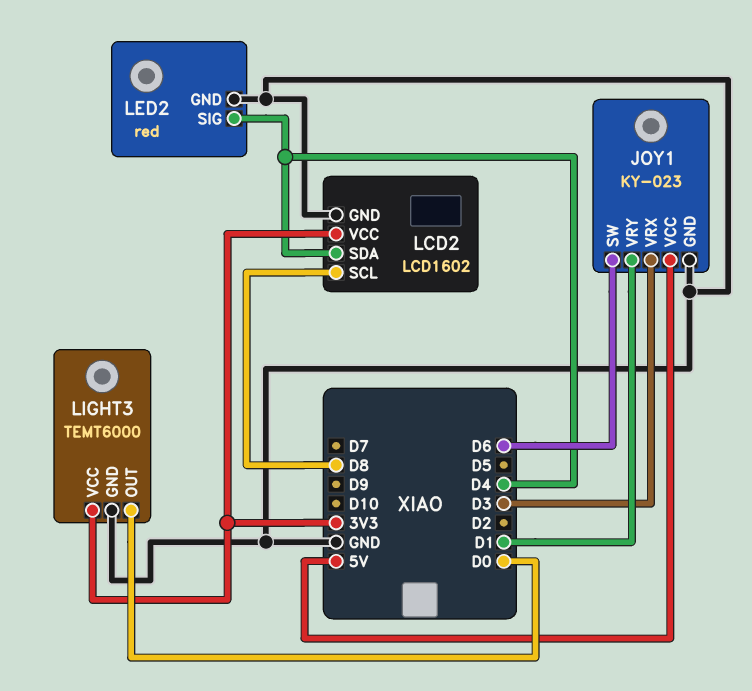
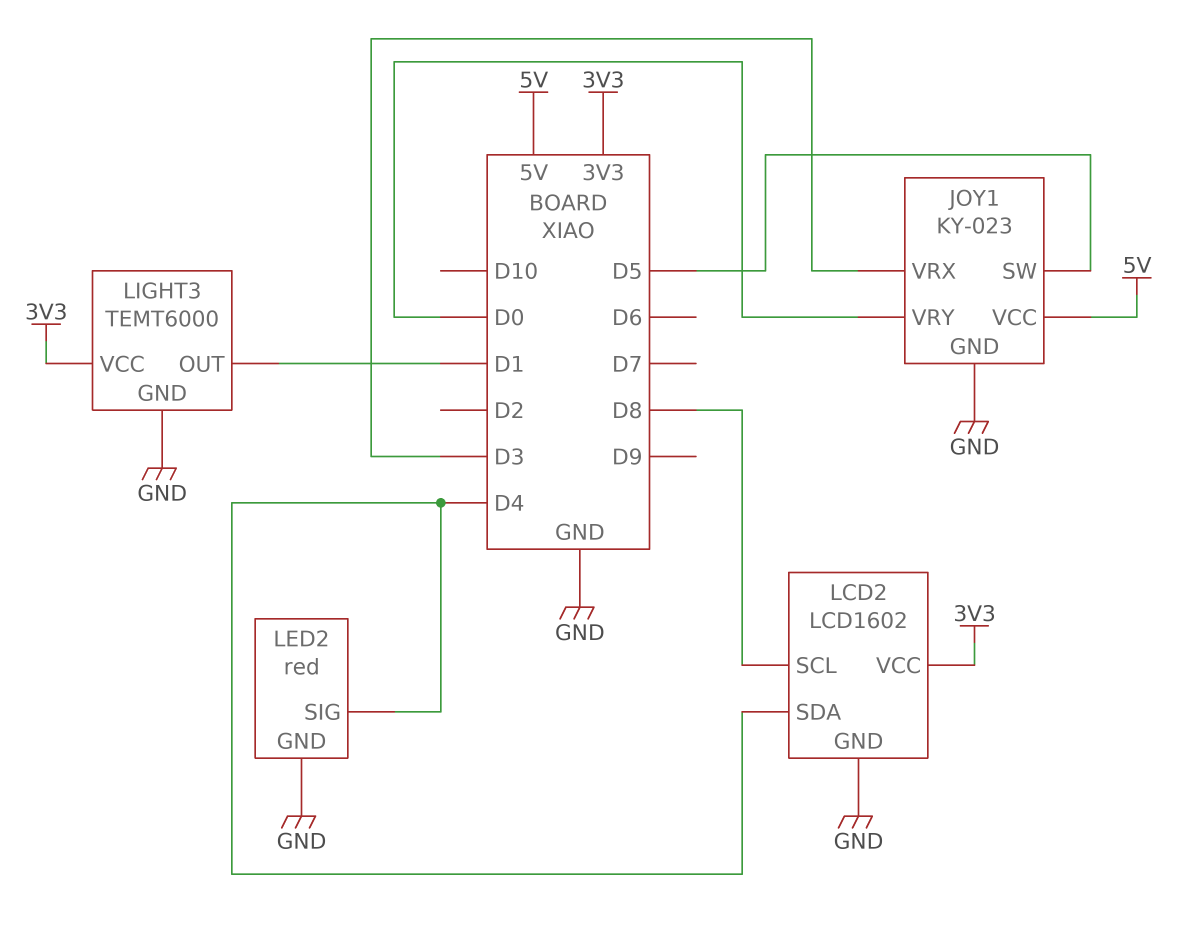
JOY1 pin SW: D6 -> D5
JOY1 pin VRY: D1 -> D0
LIGHT3 pin OUT: D0 -> D1

